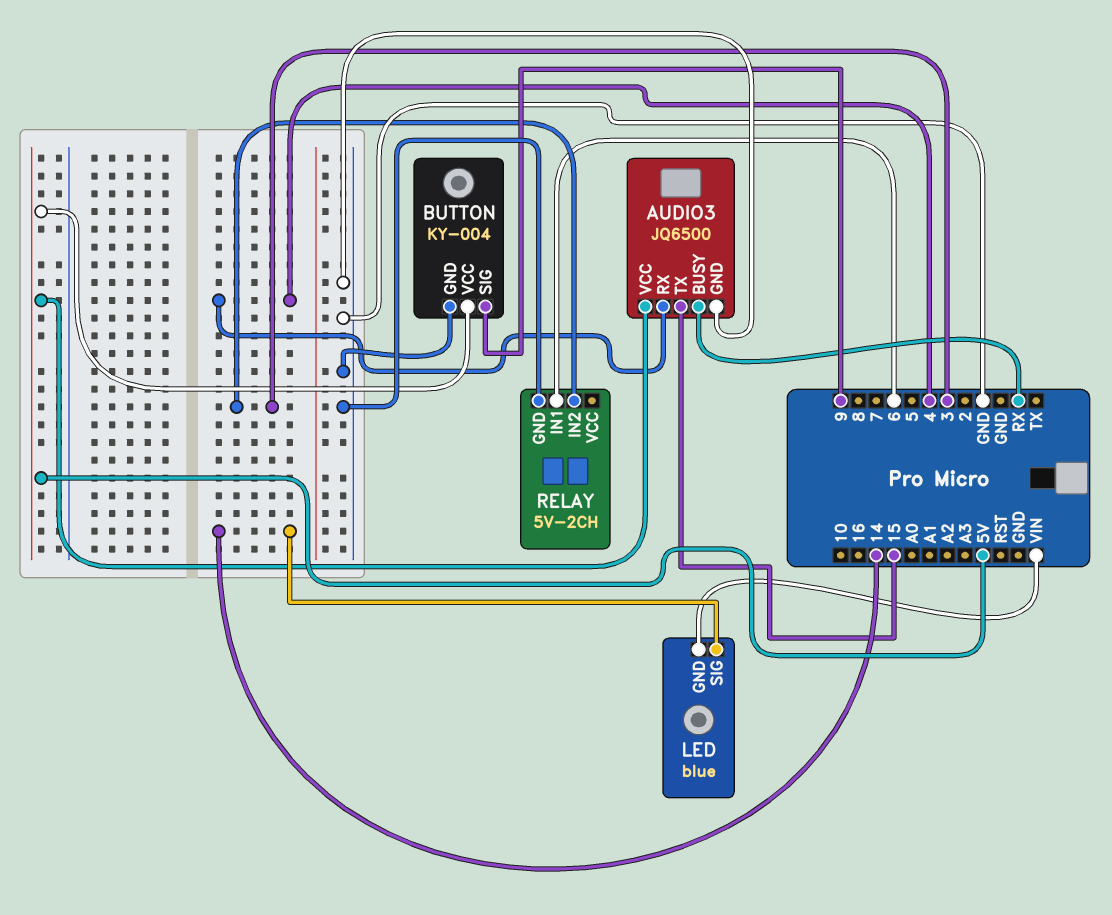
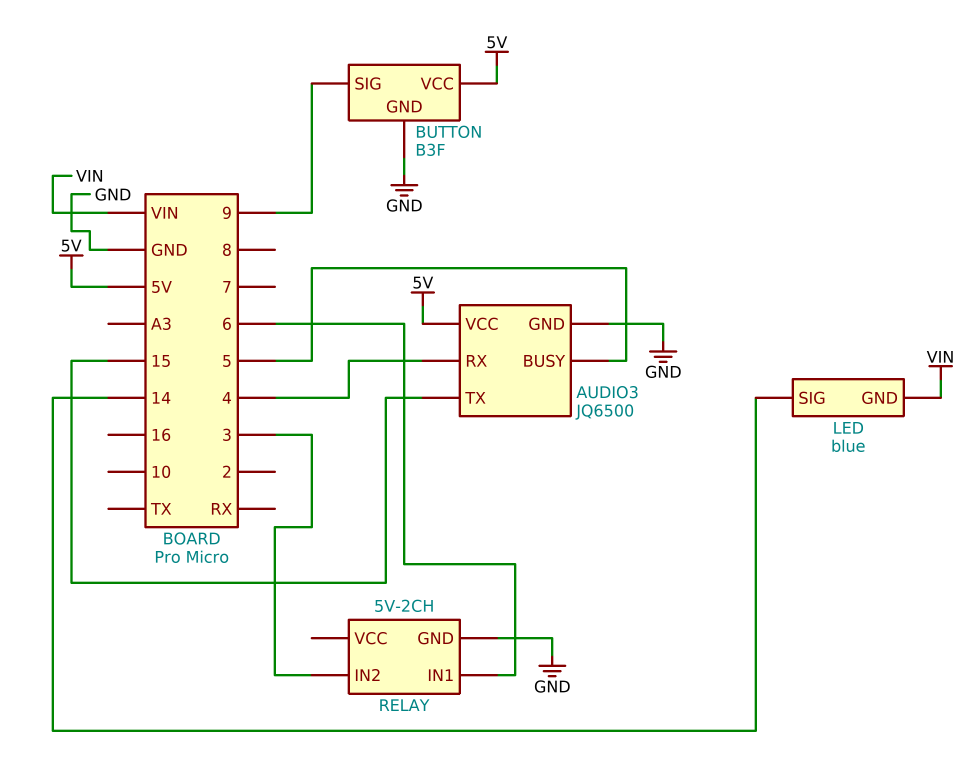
AUDIO3 pin BUSY: RX -> 5
BUTTON: KY-004 -> B3F

